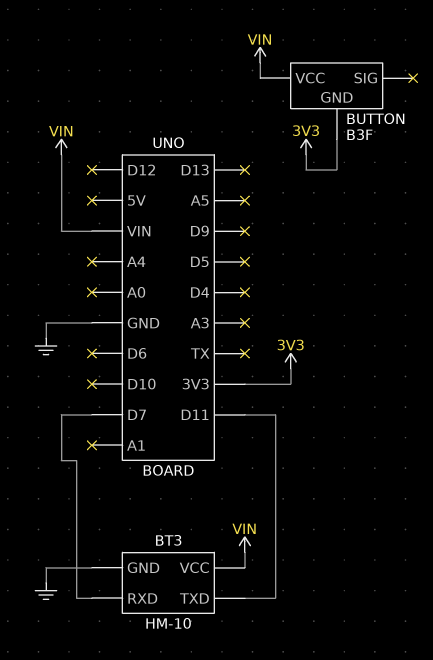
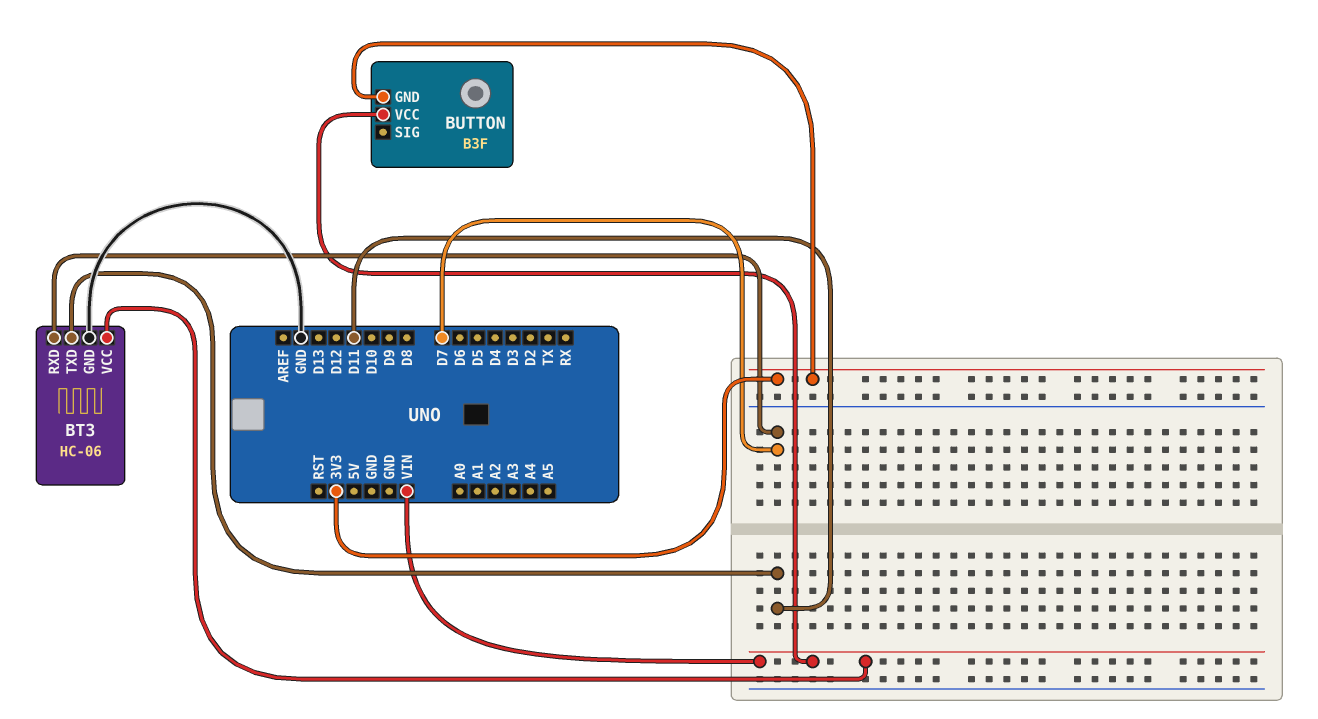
BT3: HM-10 -> HC-06

